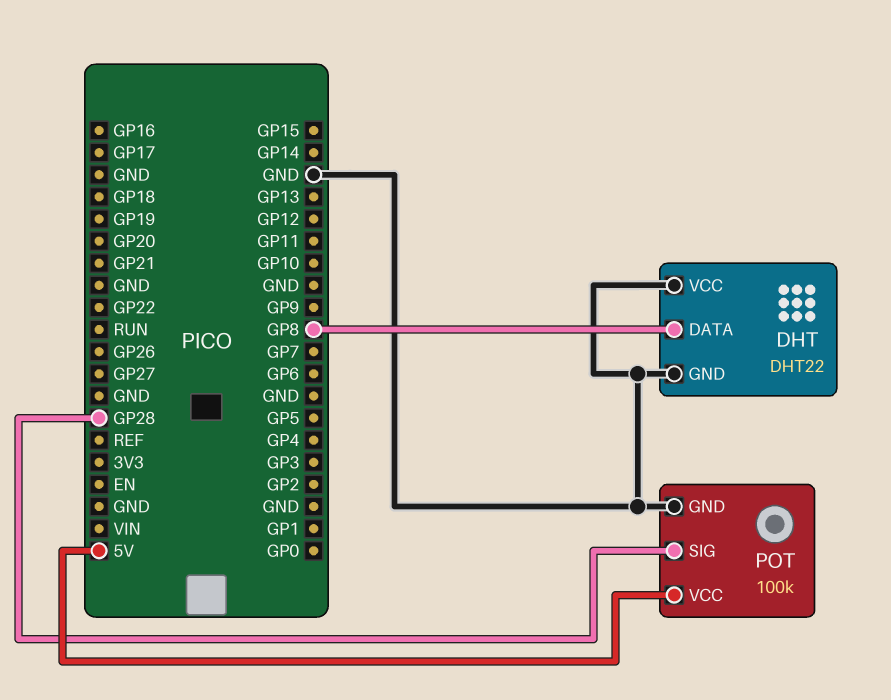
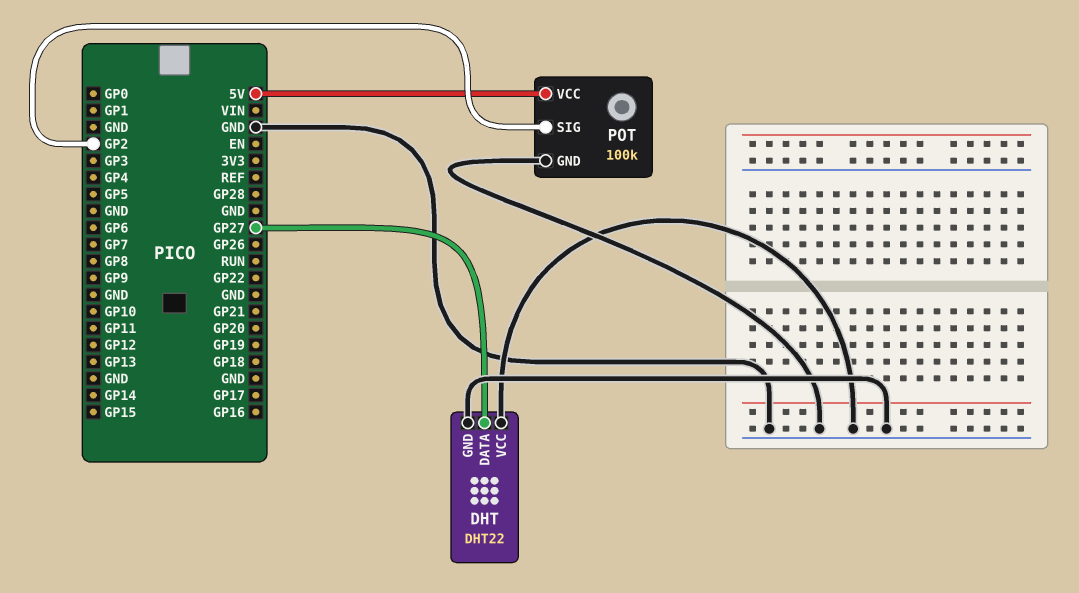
DHT pin DATA: GP8 -> GP27
POT pin SIG: GP28 -> GP2

